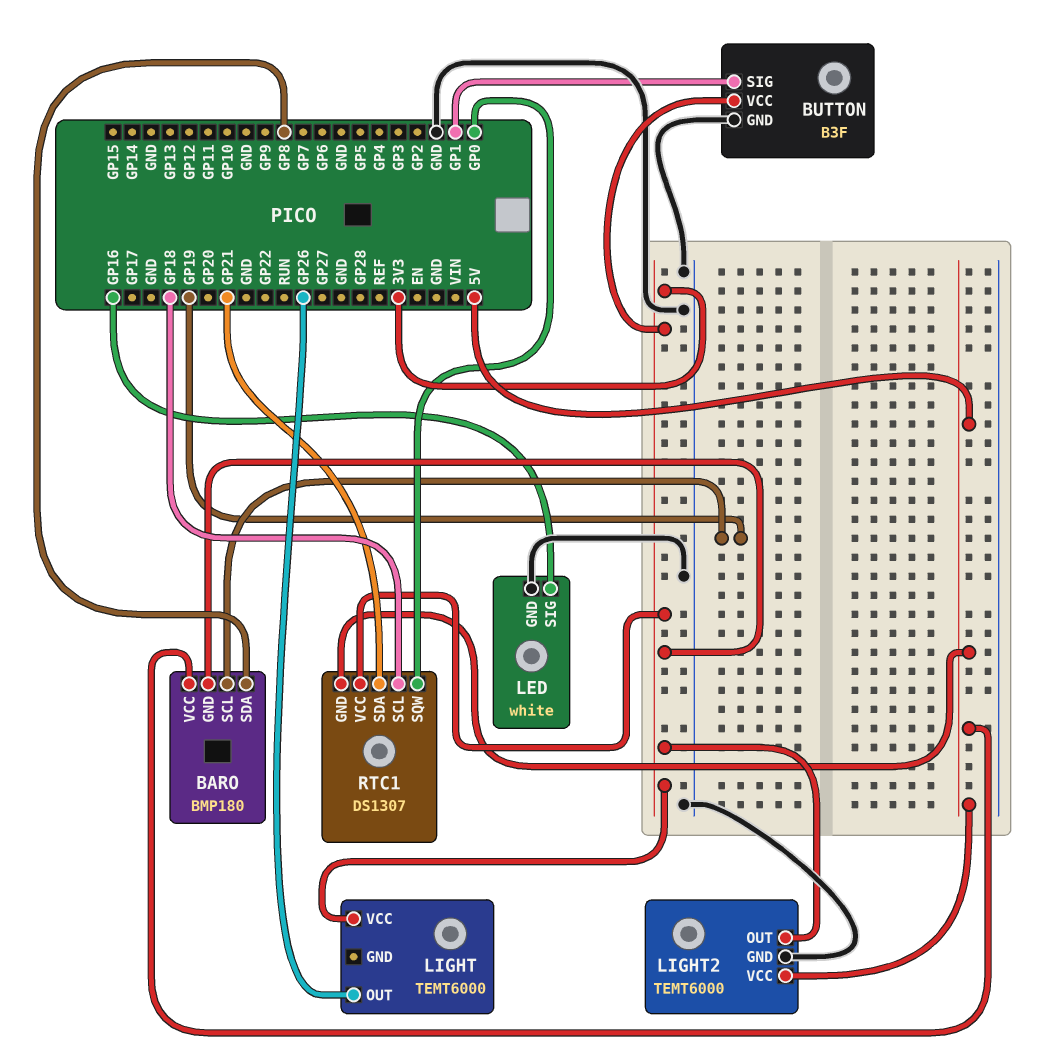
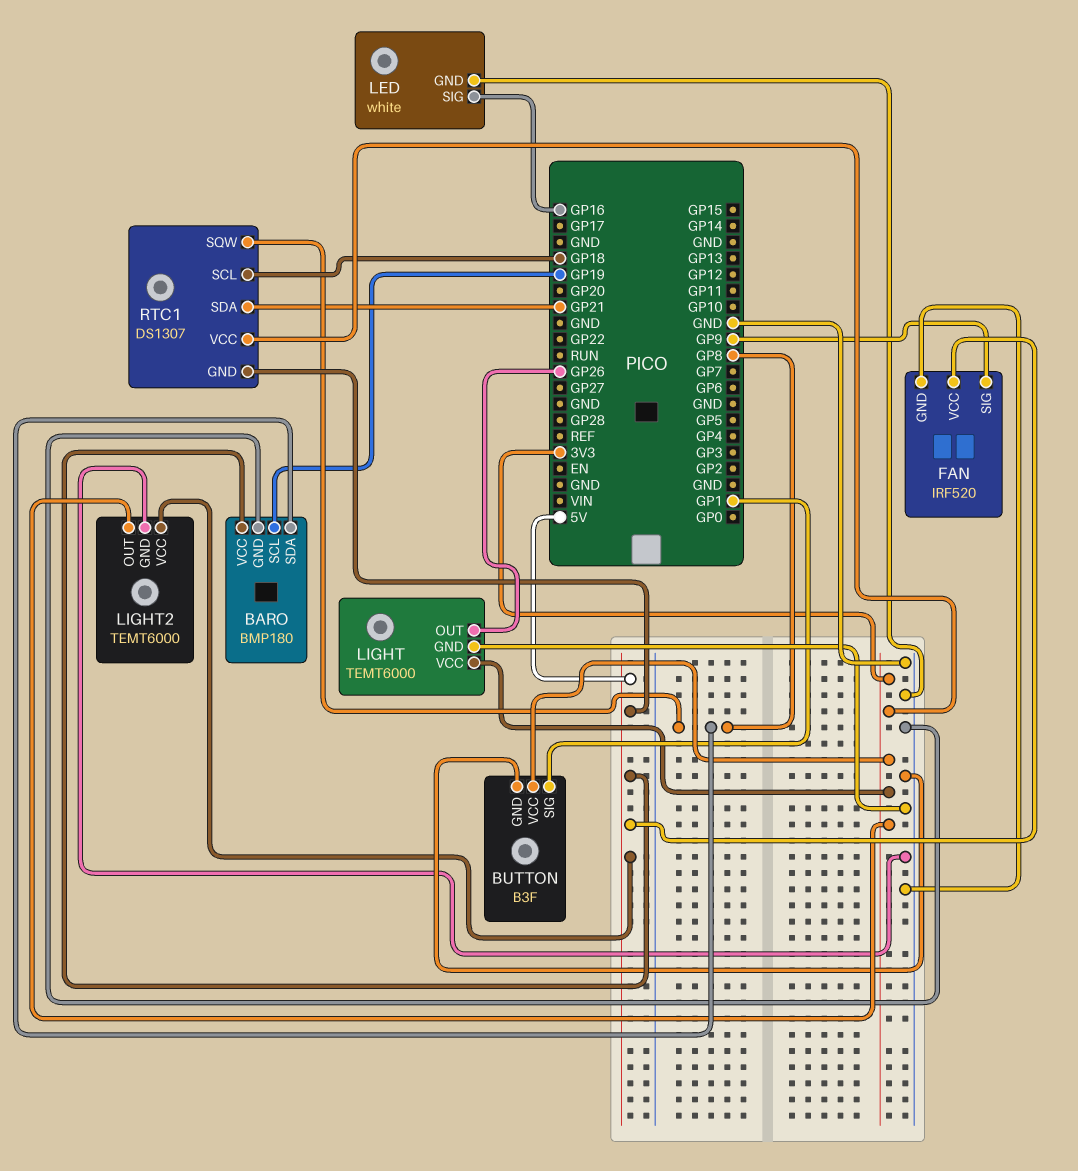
BARO pin GND: 3V3 -> GND
FAN: none -> IRF520
FAN pin GND: none -> GND
FAN pin SIG: none -> GP9
FAN pin VCC: none -> 5V
LIGHT pin GND: none -> GND
RTC1 pin SQW: GP0 -> GP8

